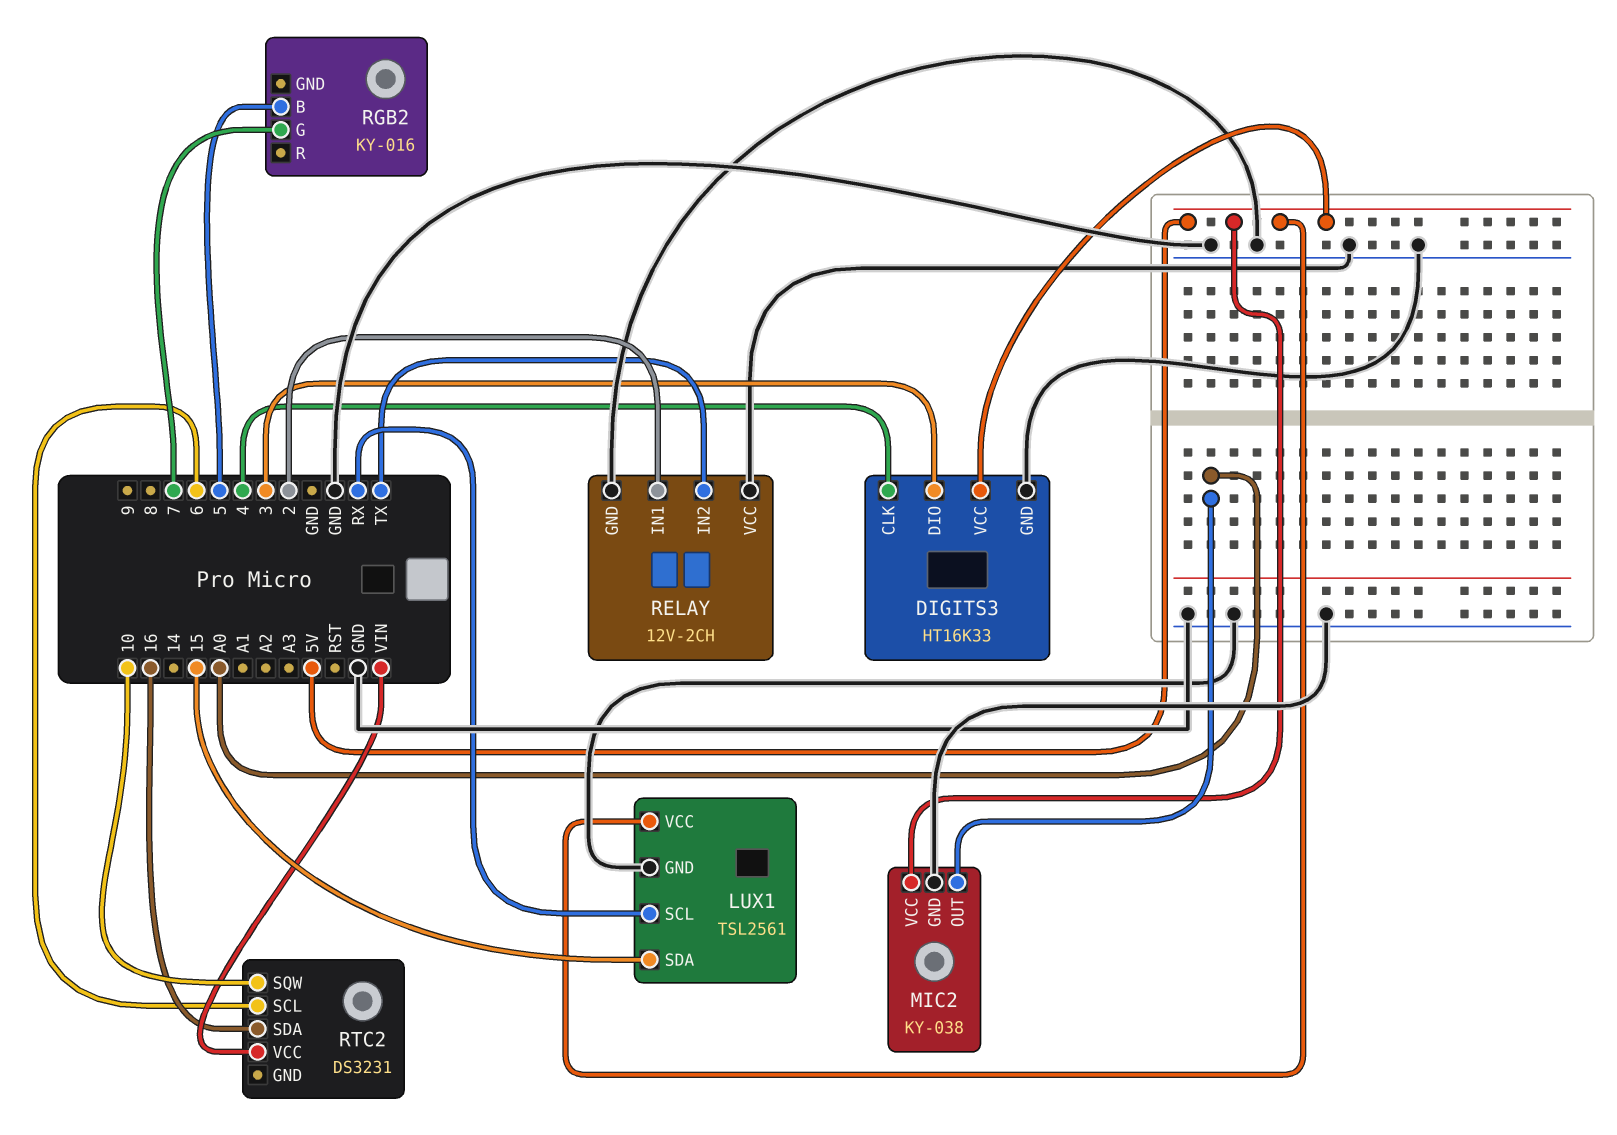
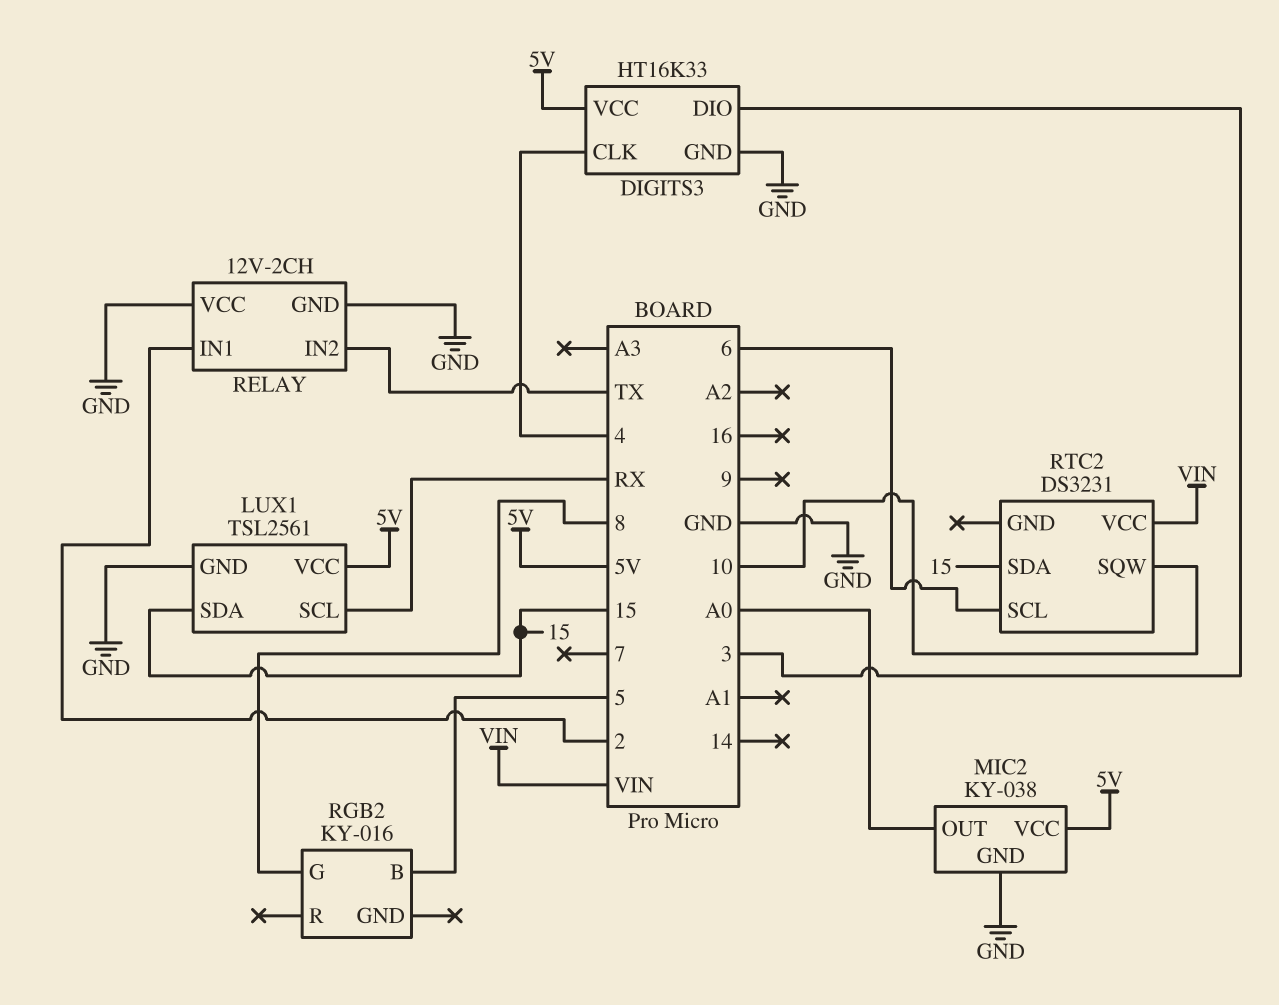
RGB2 pin G: 7 -> 8
RTC2 pin SDA: 16 -> 15

